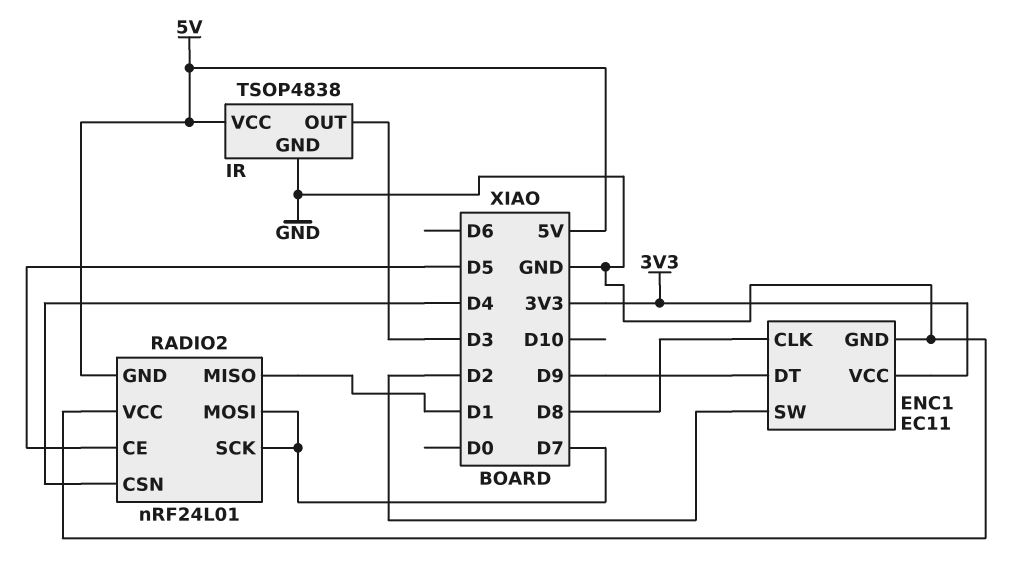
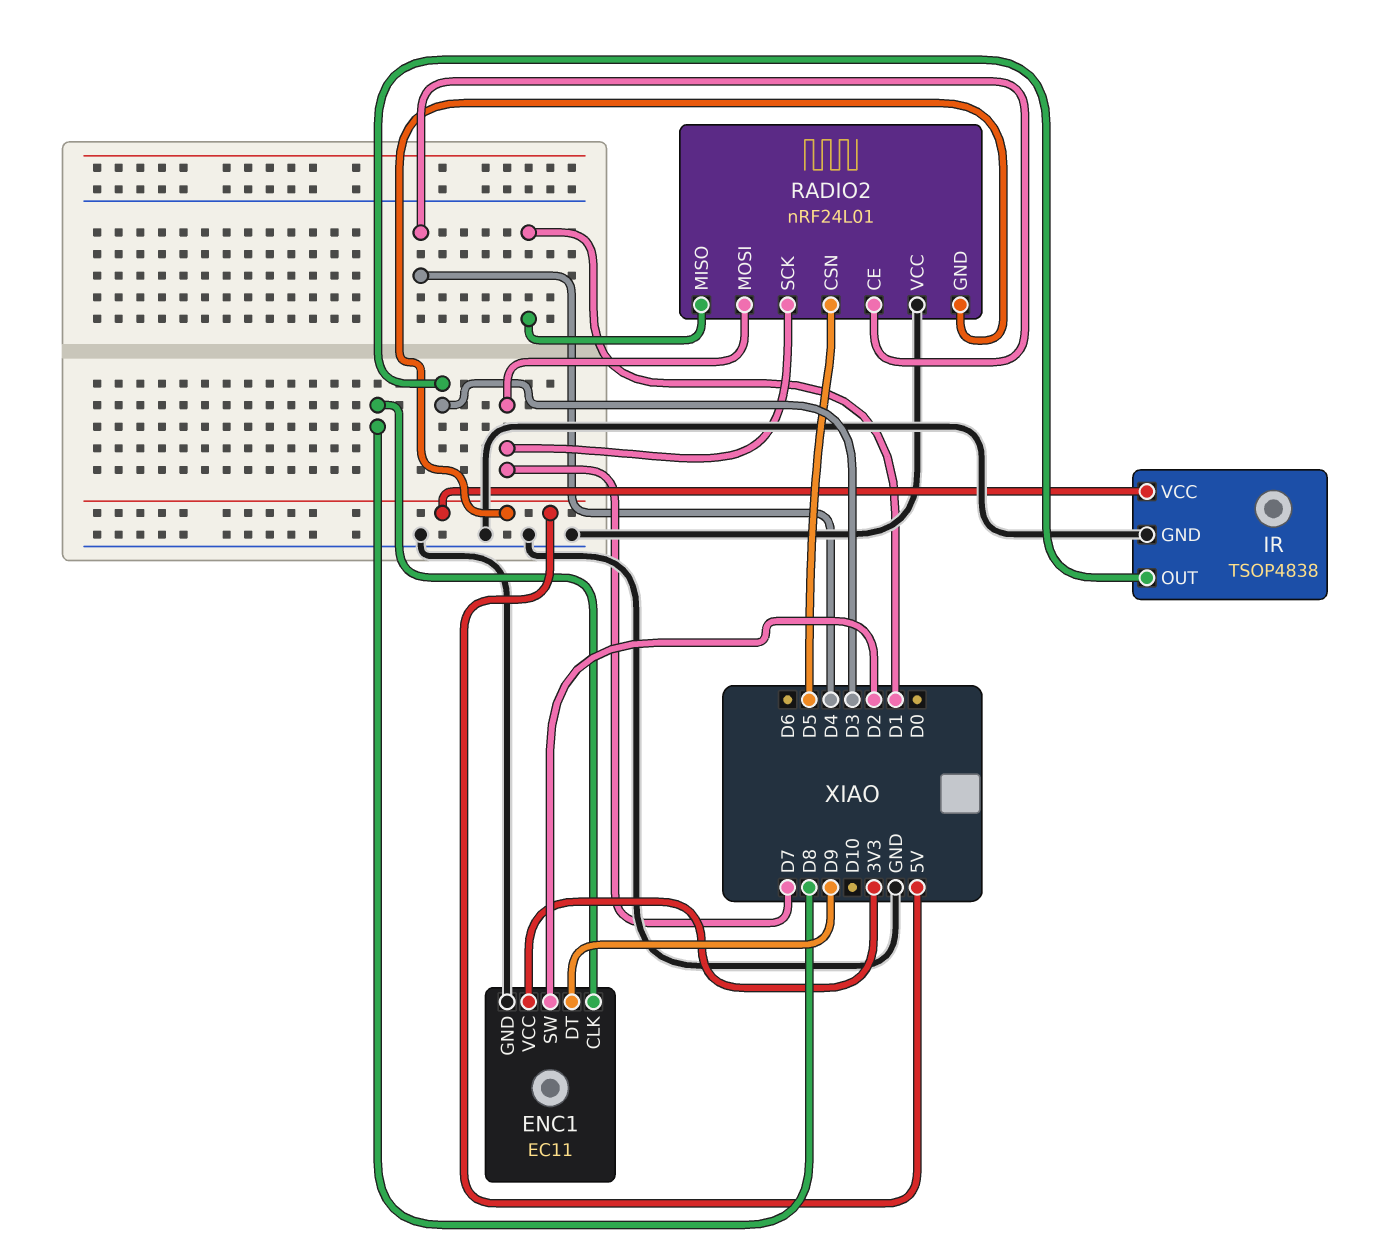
RADIO2 pin CE: D5 -> D4
RADIO2 pin CSN: D4 -> D5

